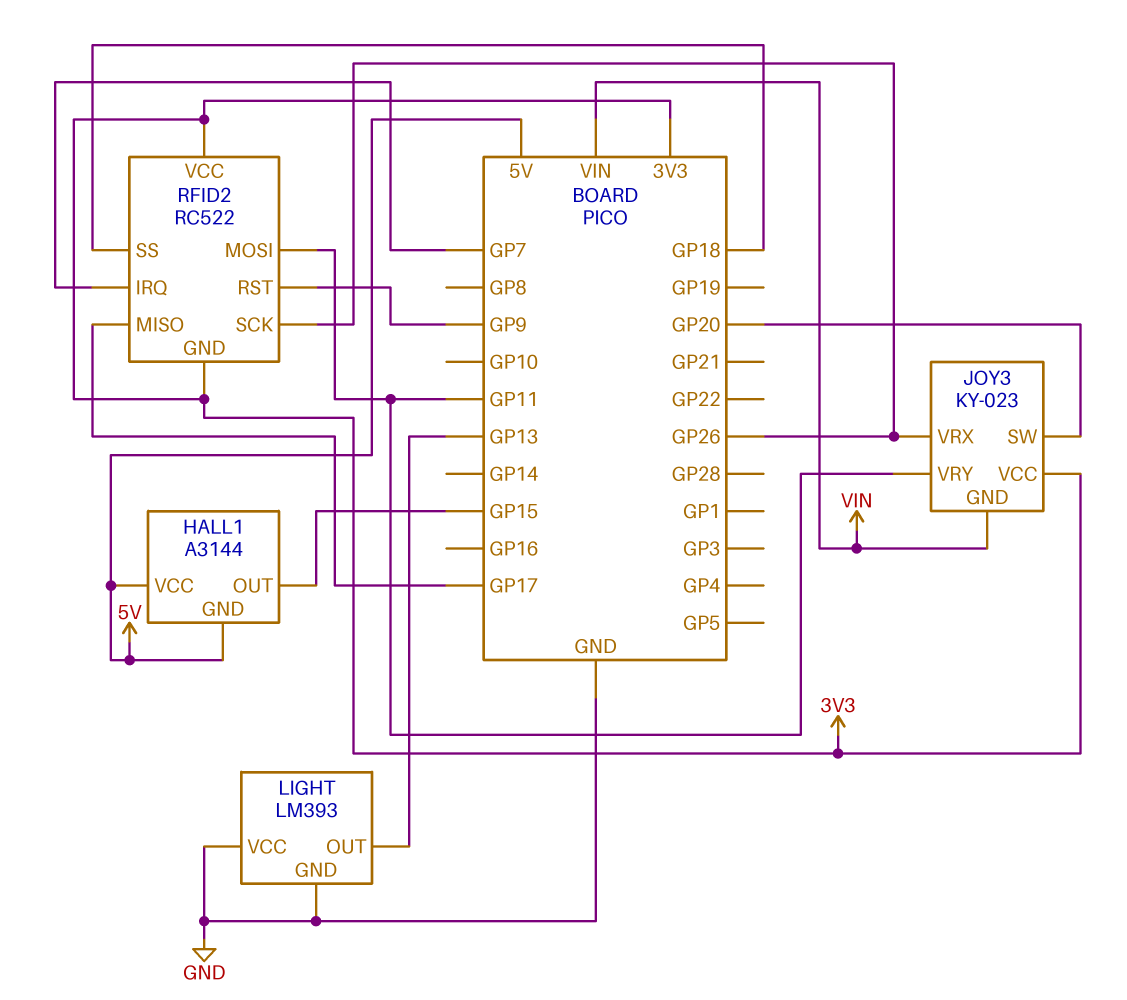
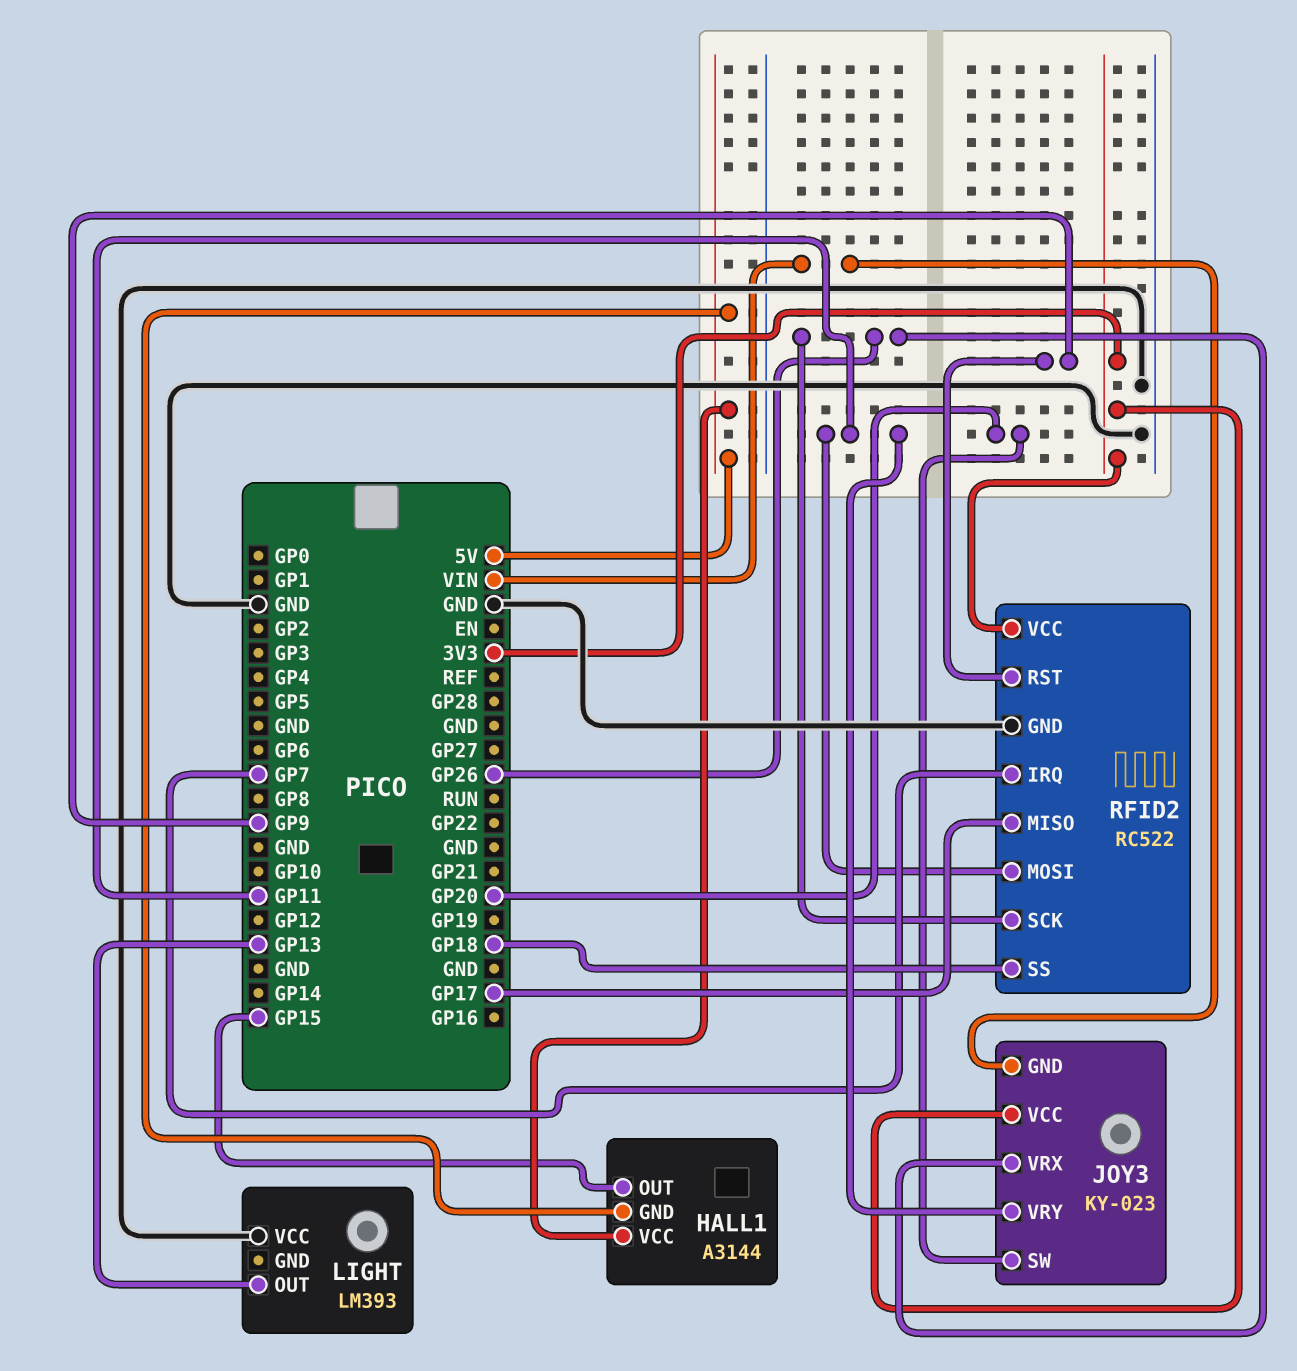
LIGHT pin GND: GND -> none
RFID2 pin GND: 3V3 -> GND

